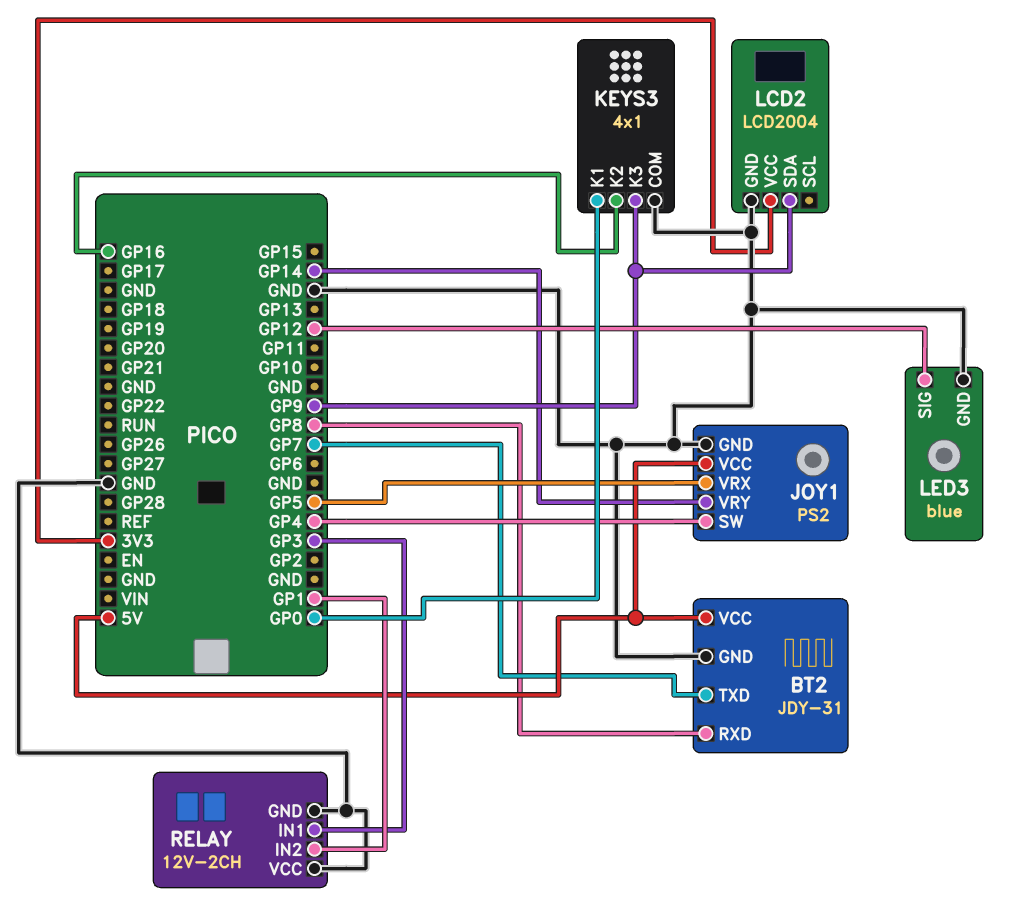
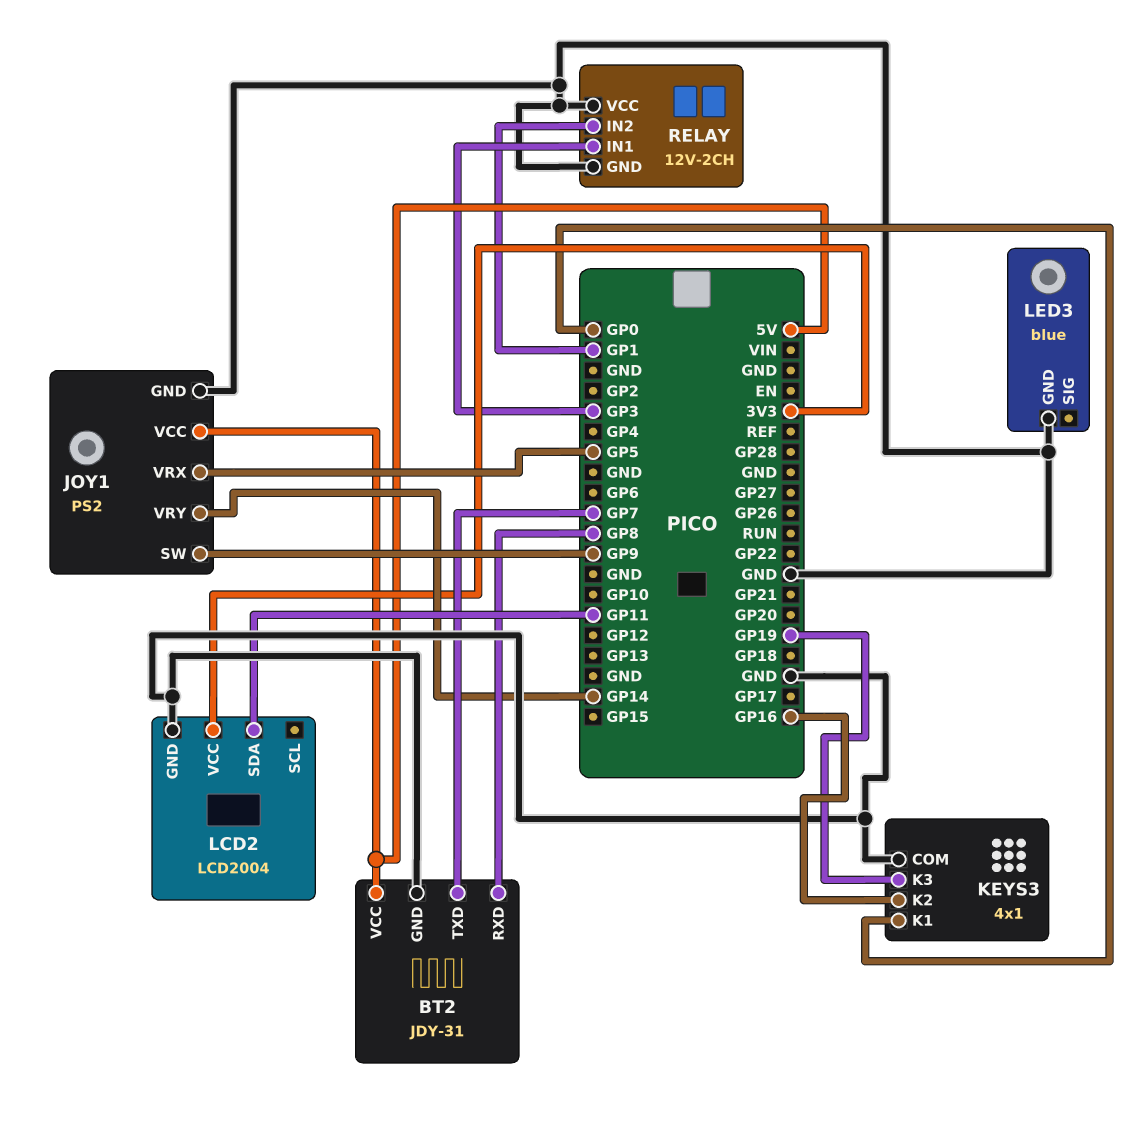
JOY1 pin SW: GP4 -> GP9
KEYS3 pin K3: GP9 -> GP19
LCD2 pin SDA: GP9 -> GP11
LED3 pin SIG: GP12 -> none

